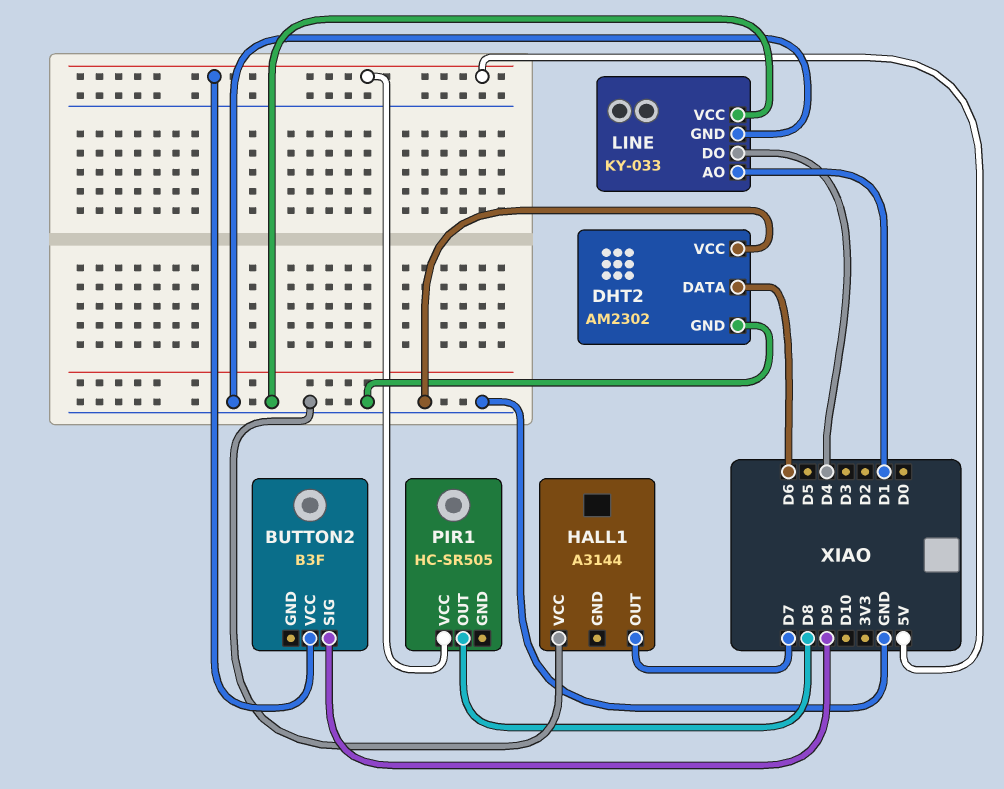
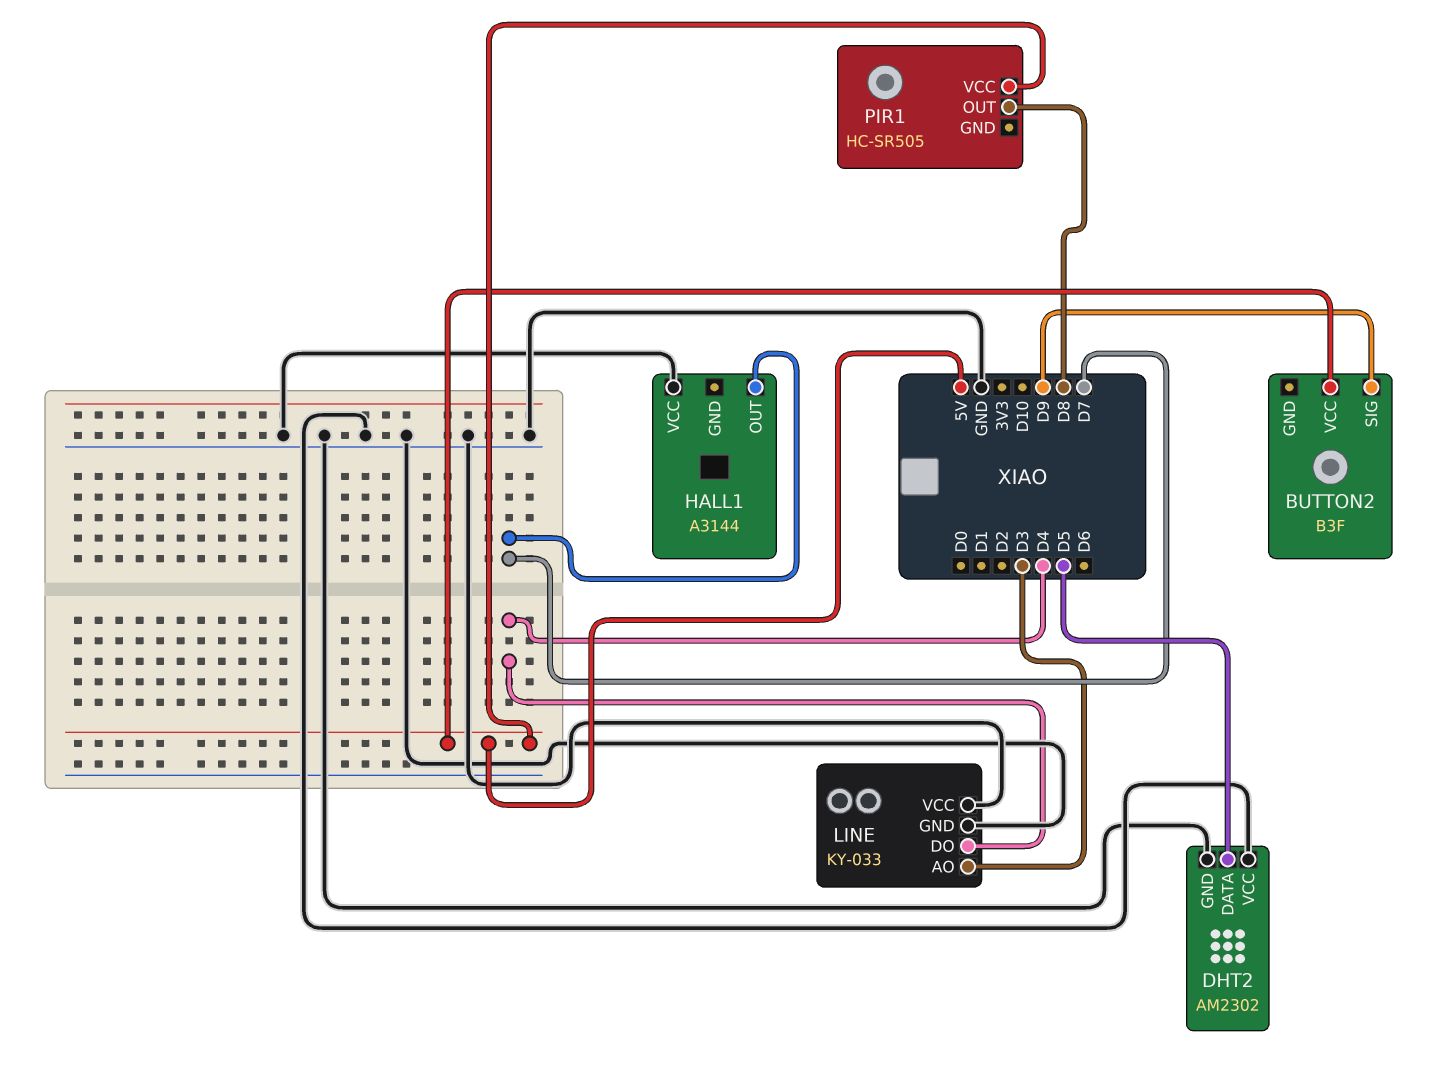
DHT2 pin DATA: D6 -> D5
LINE pin AO: D1 -> D3

